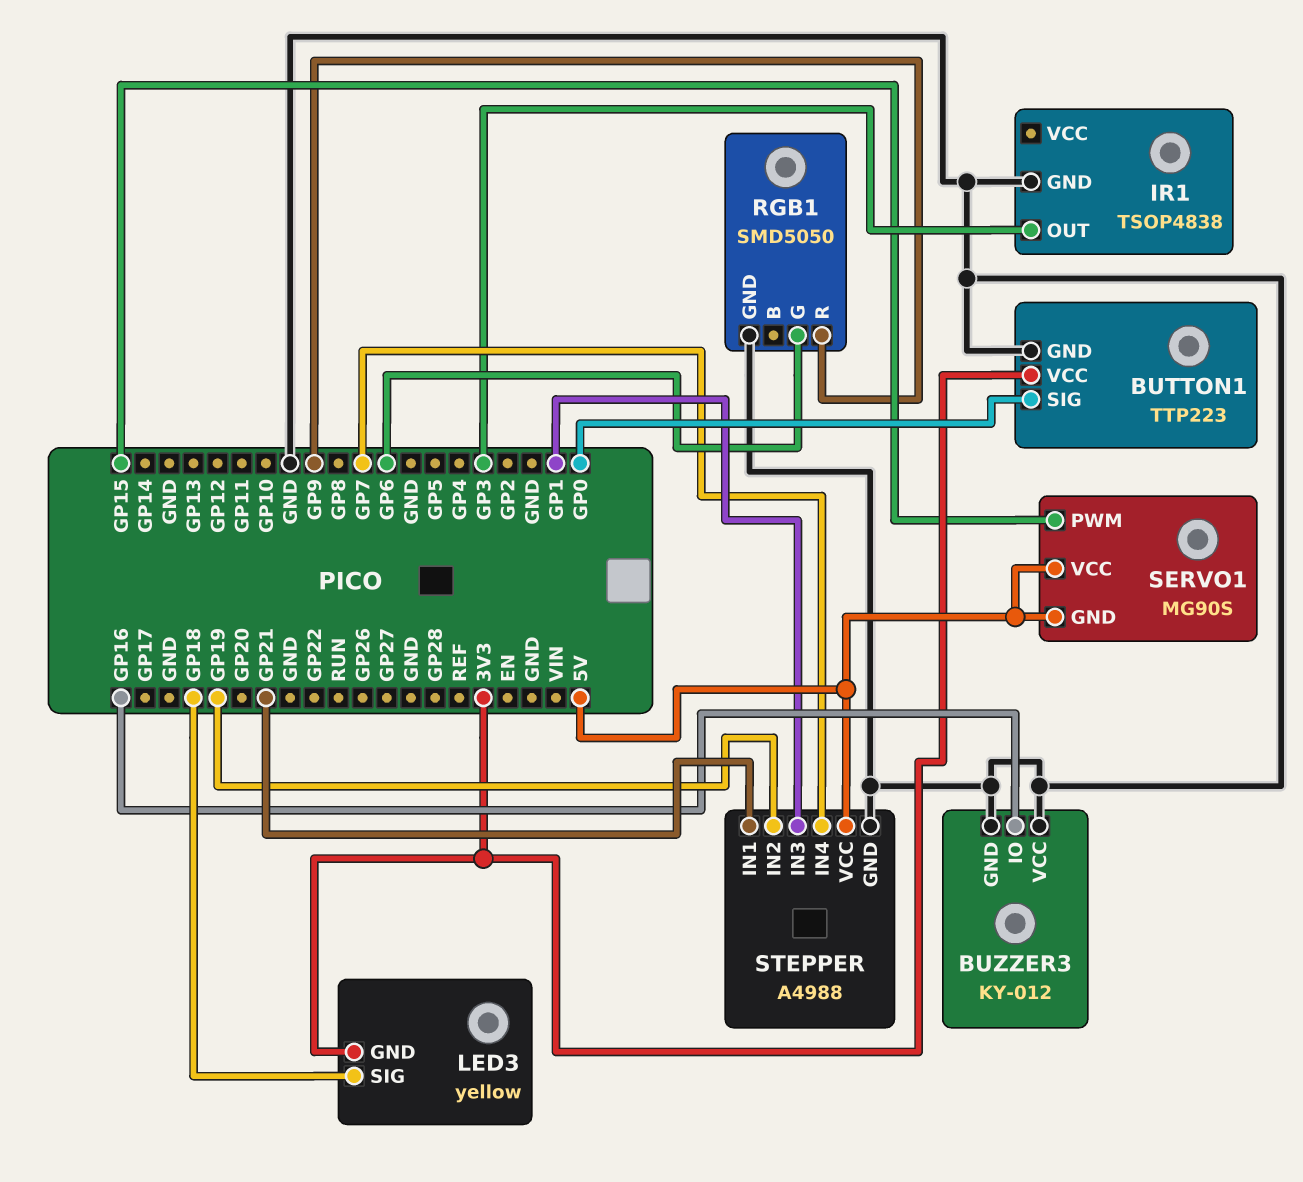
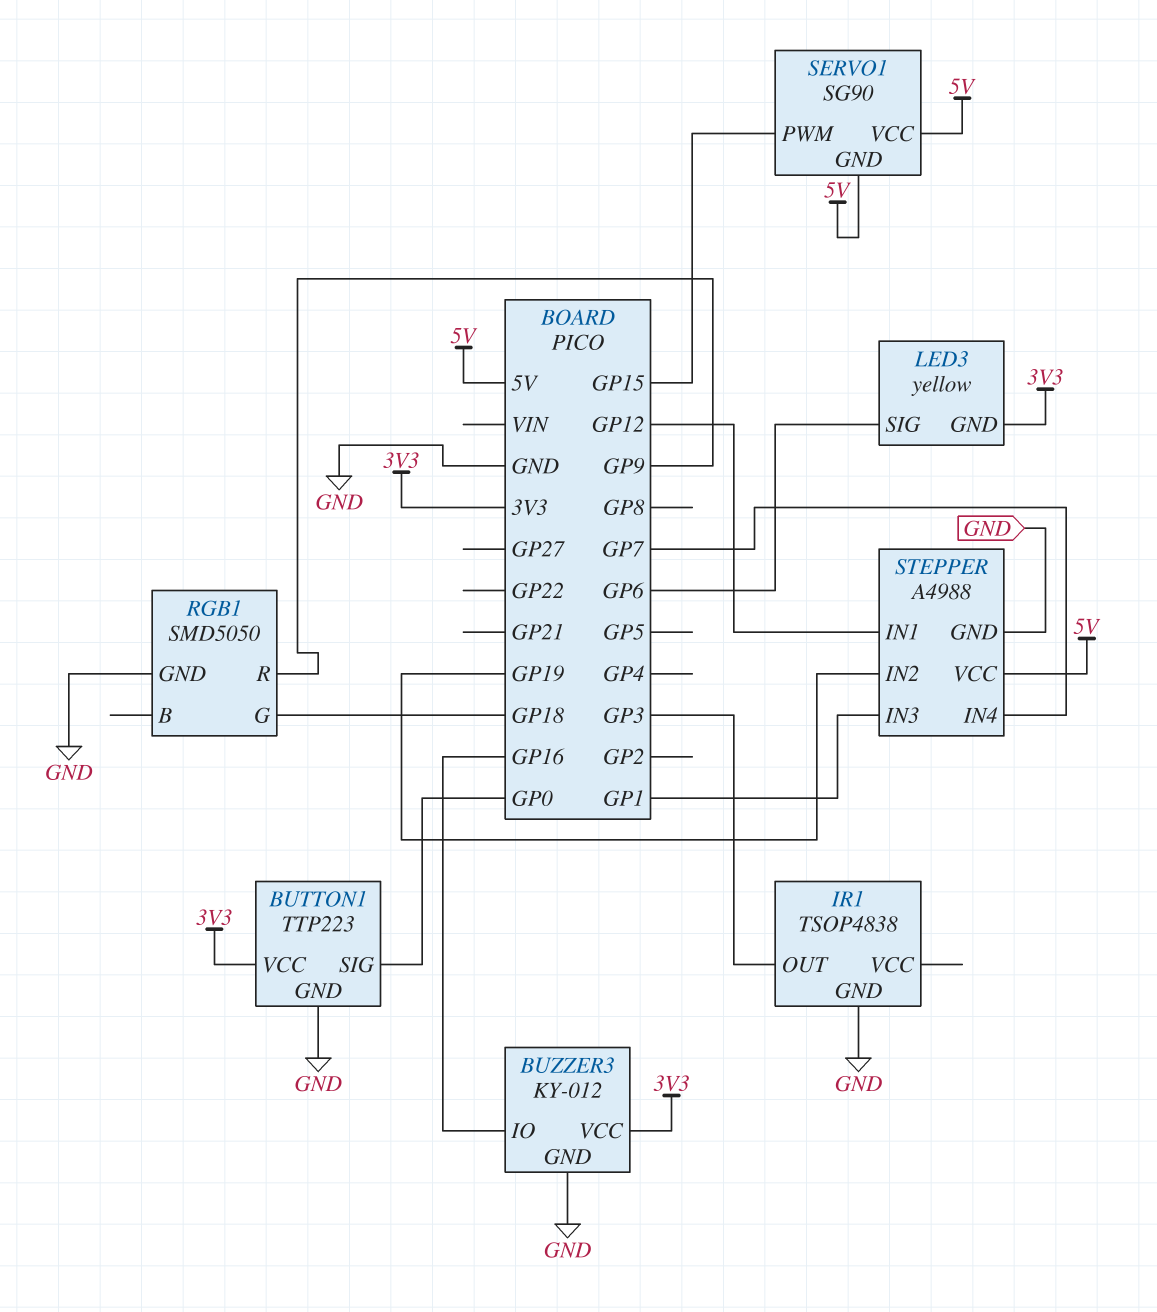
BUZZER3 pin VCC: GND -> 3V3
LED3 pin SIG: GP18 -> GP6
RGB1 pin G: GP6 -> GP18
SERVO1: MG90S -> SG90
STEPPER pin IN1: GP21 -> GP12

